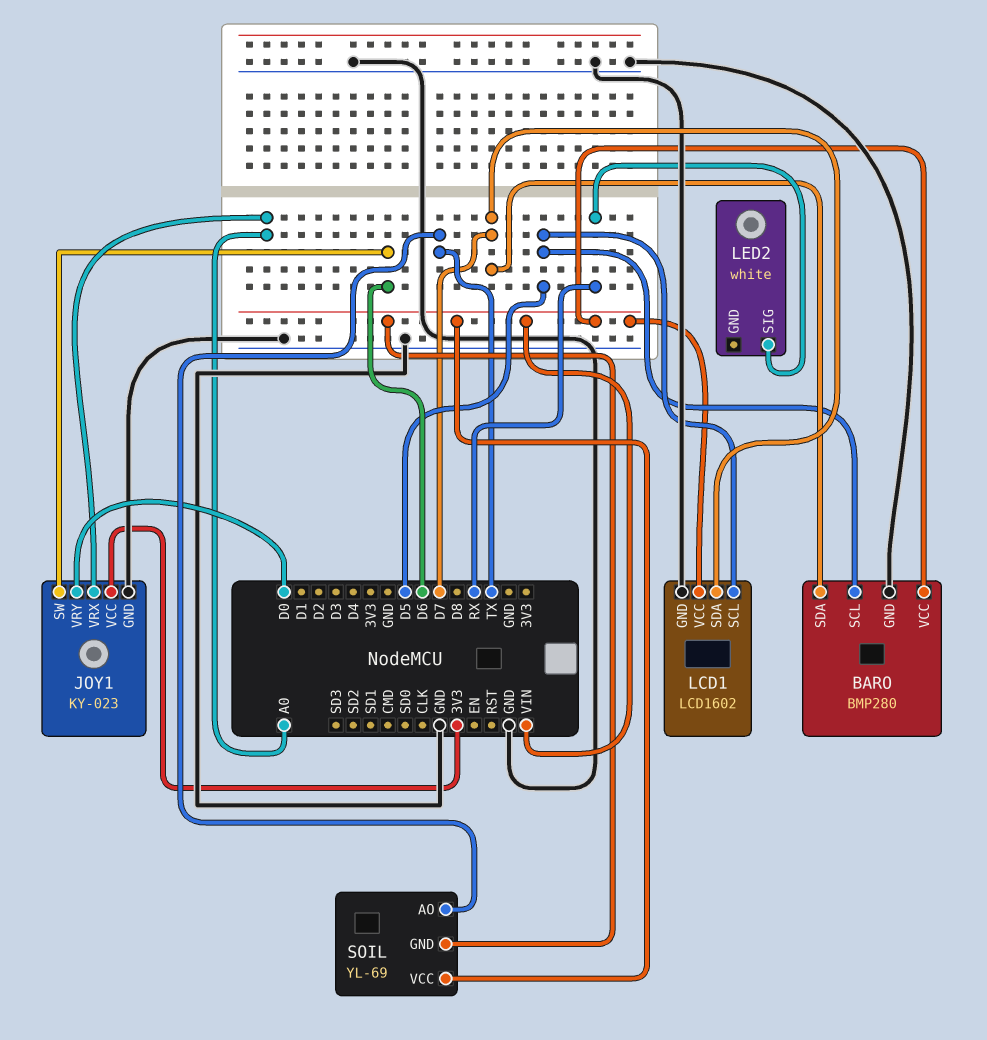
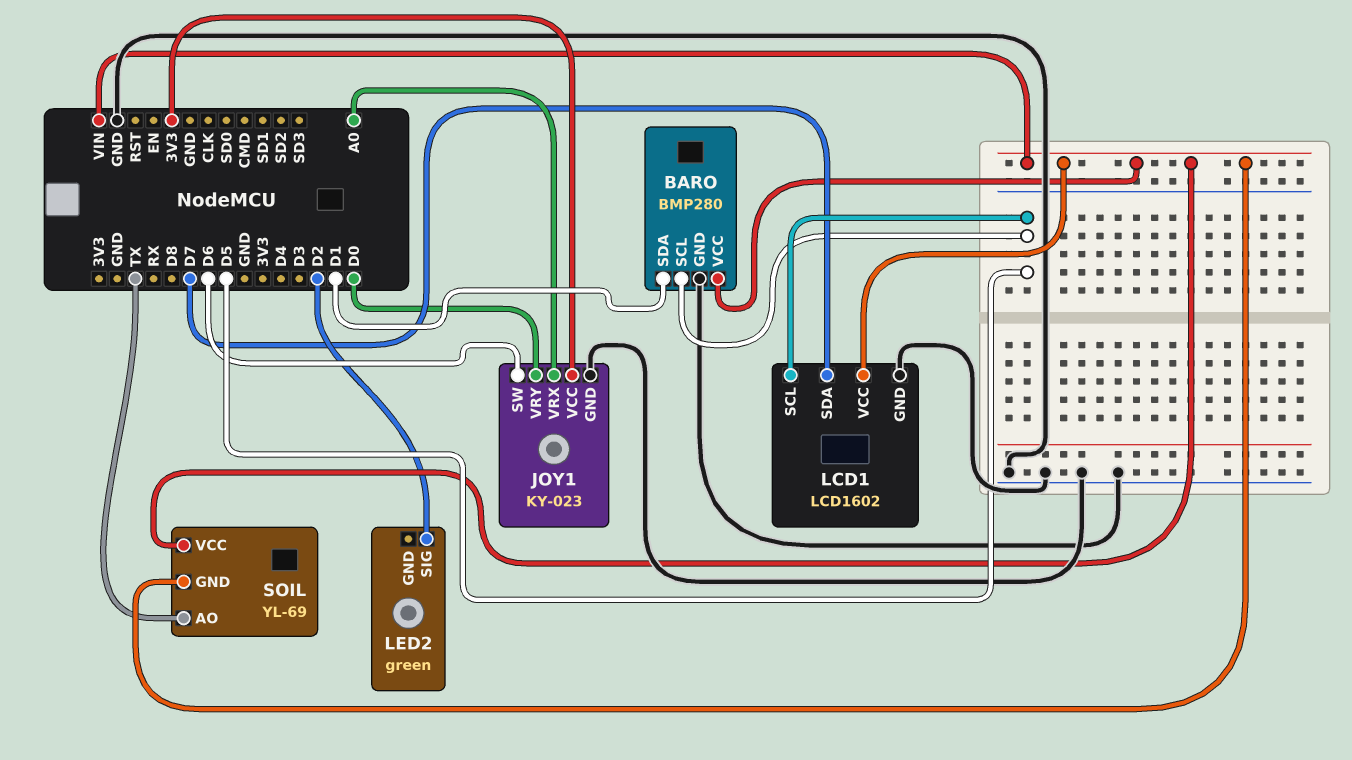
BARO pin SDA: D7 -> D1
LED2: white -> green
LED2 pin SIG: RX -> D2

